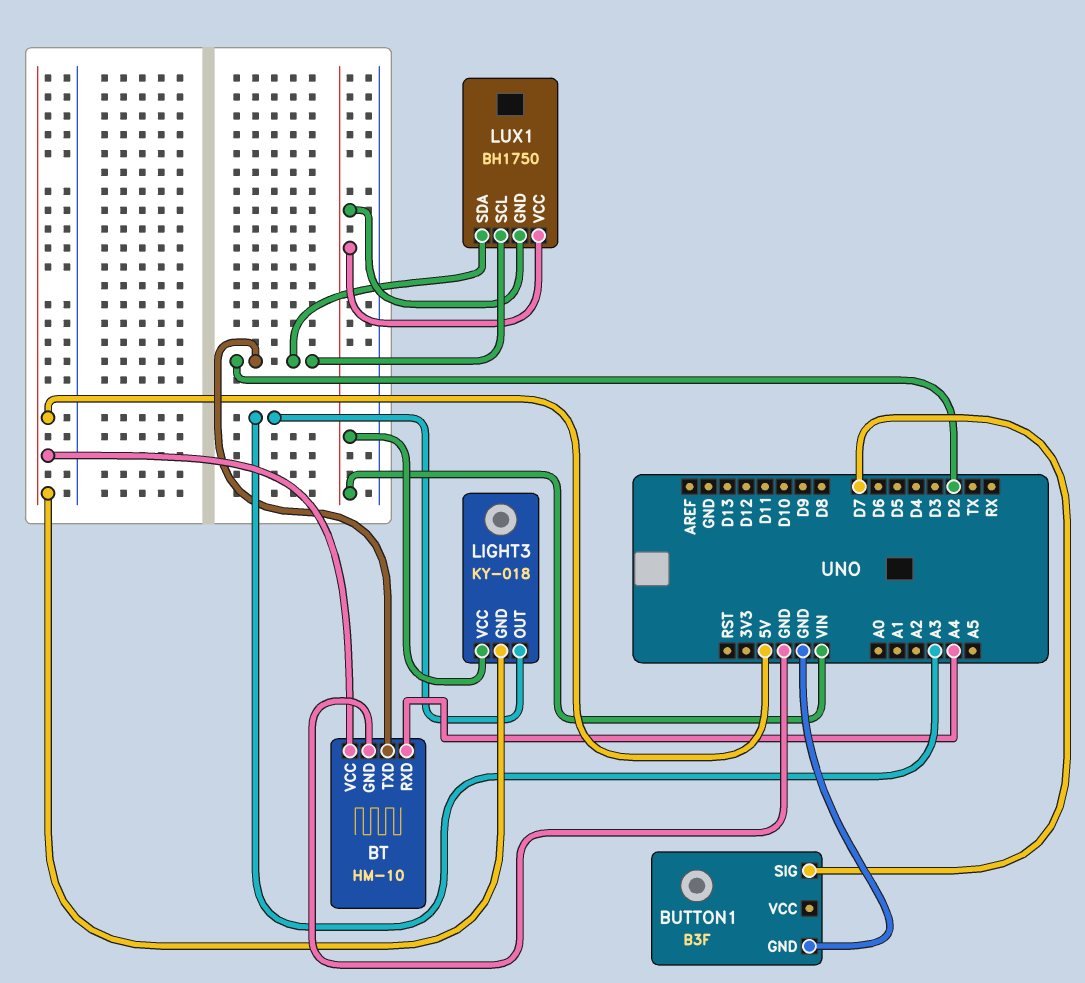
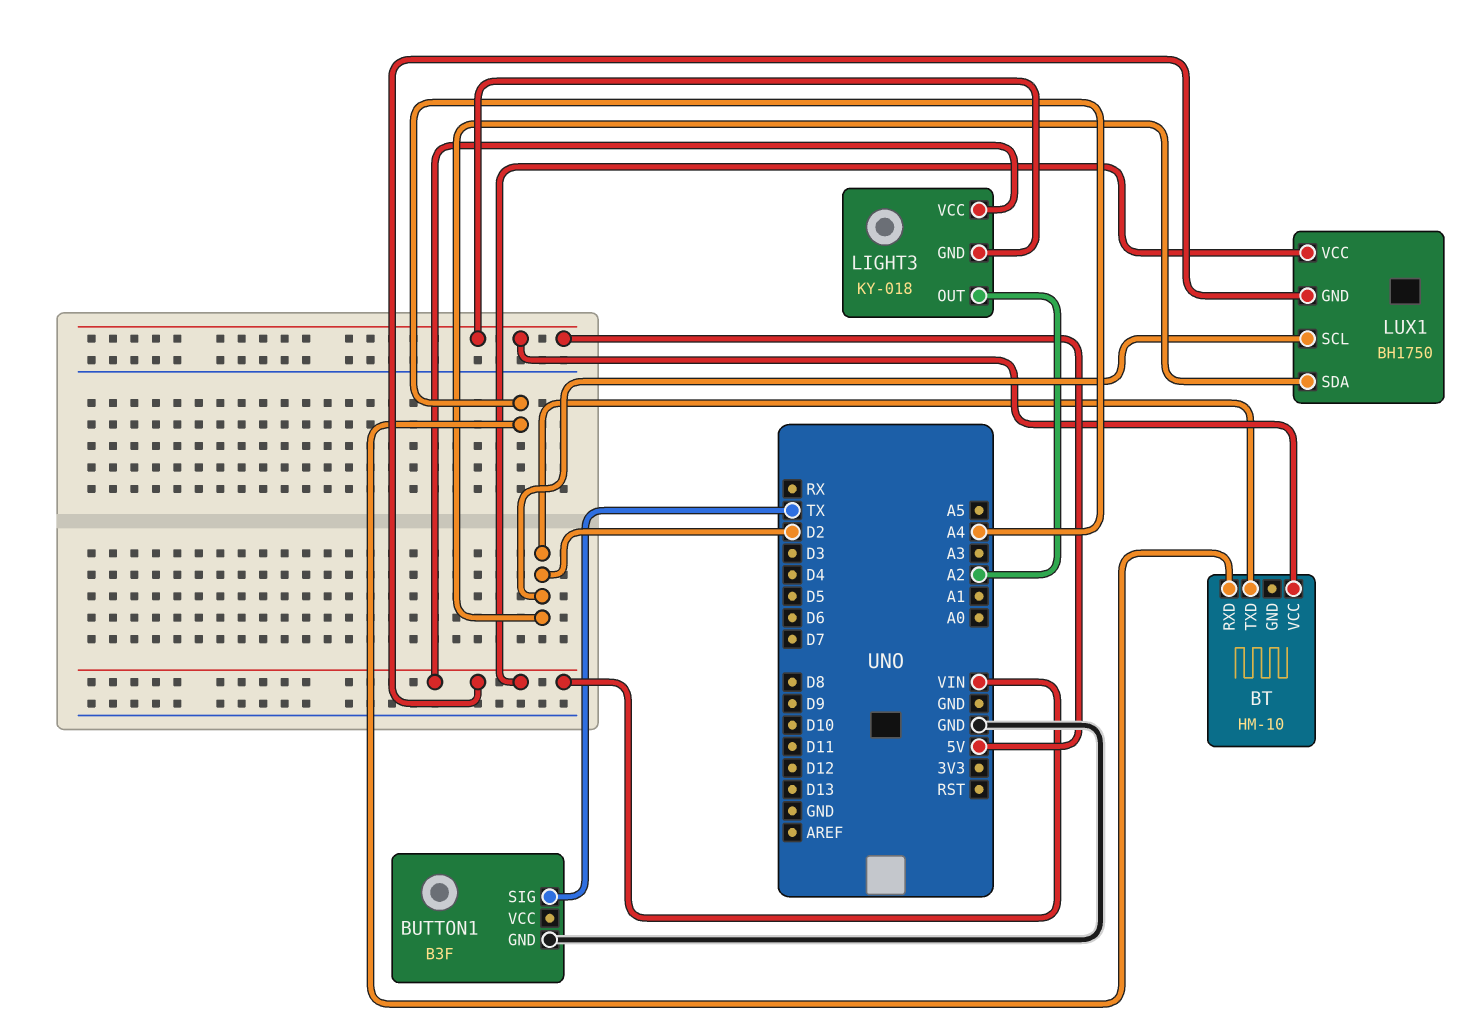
BT pin GND: GND -> none
BUTTON1 pin SIG: D7 -> TX
LIGHT3 pin OUT: A3 -> A2

